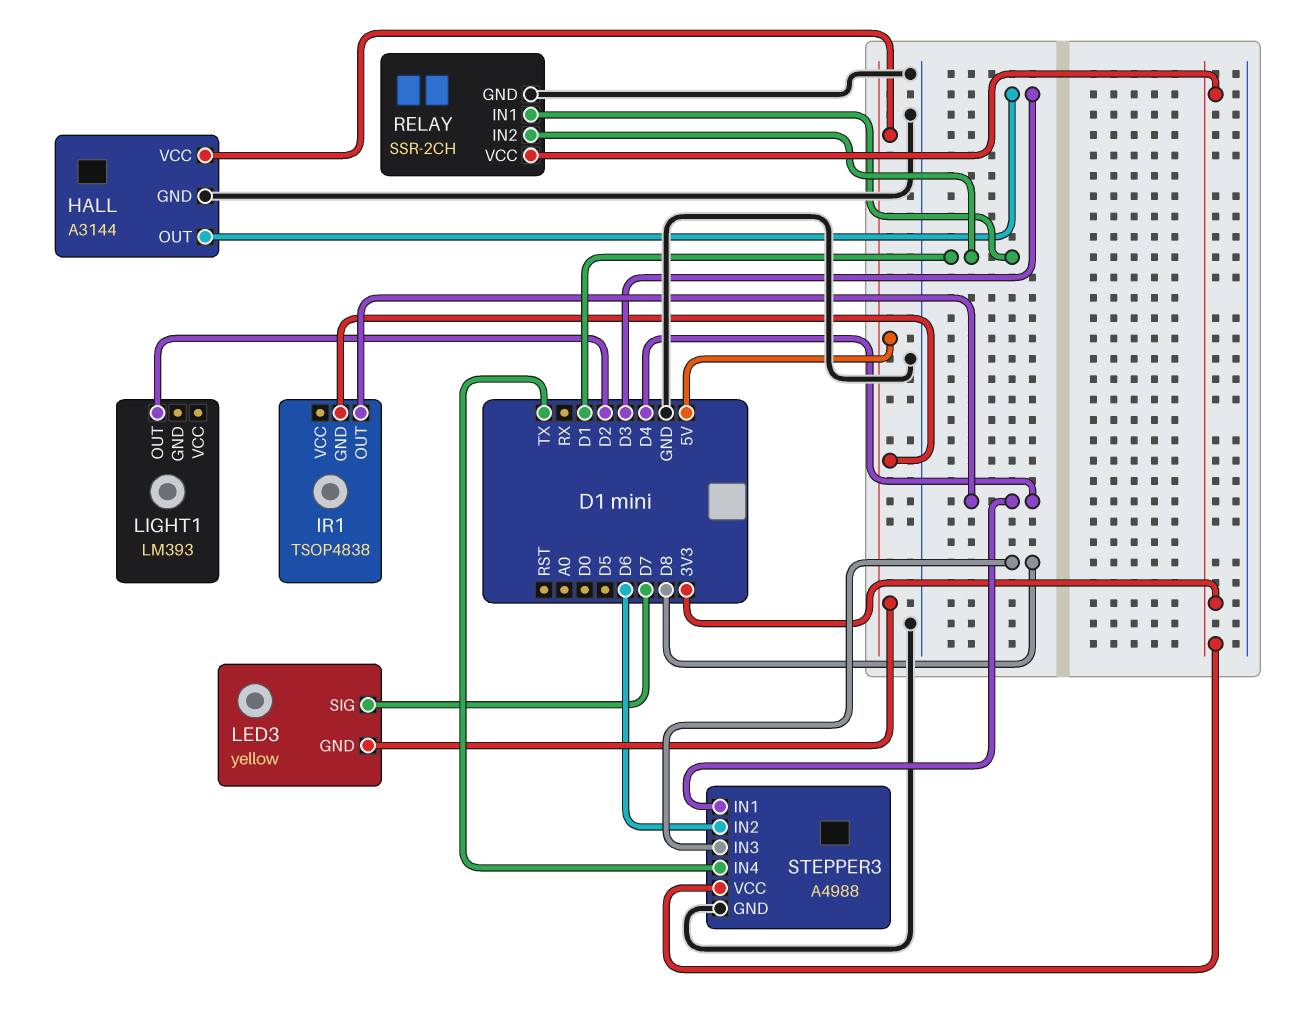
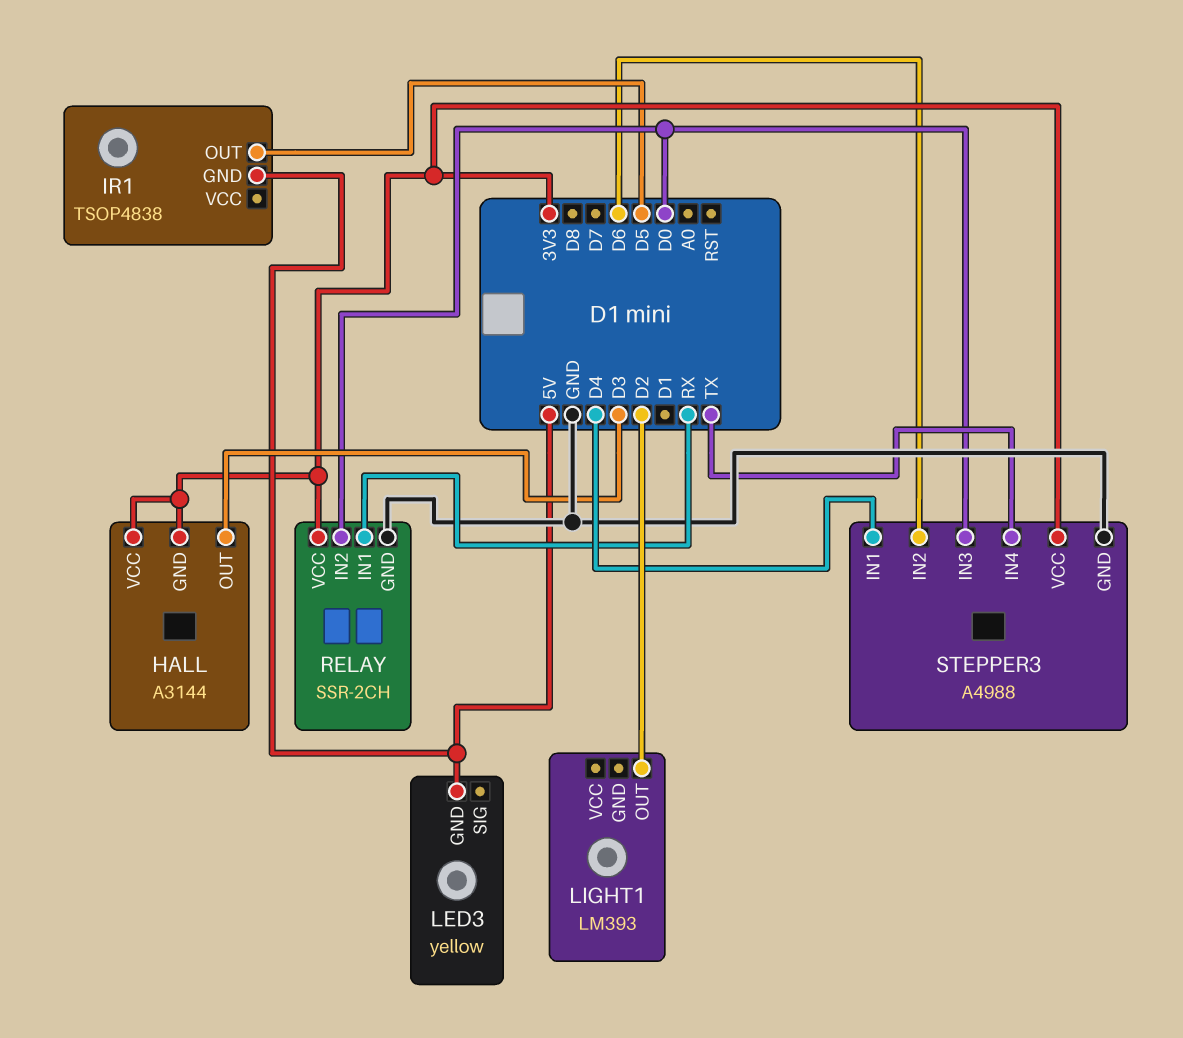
HALL pin GND: GND -> 3V3
HALL pin VCC: 5V -> 3V3
IR1 pin OUT: D4 -> D5
LED3 pin SIG: D7 -> none
RELAY pin IN1: D1 -> RX
RELAY pin IN2: D1 -> D0
STEPPER3 pin IN3: D8 -> D0

